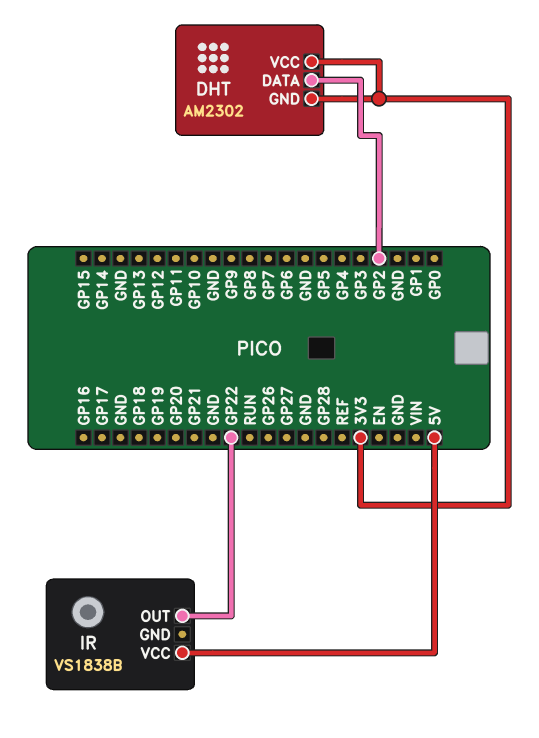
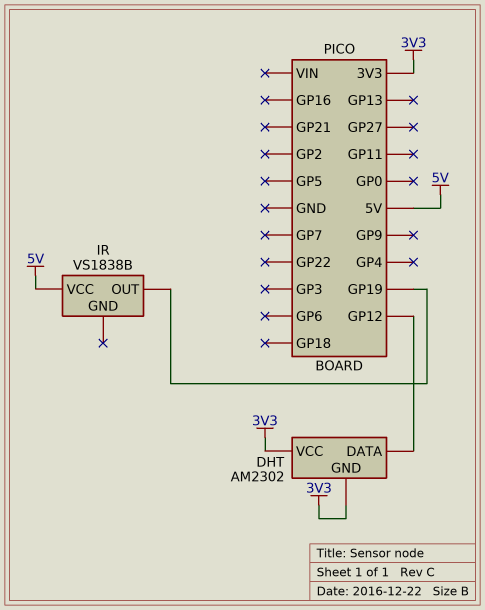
DHT pin DATA: GP2 -> GP12
IR pin OUT: GP22 -> GP19

